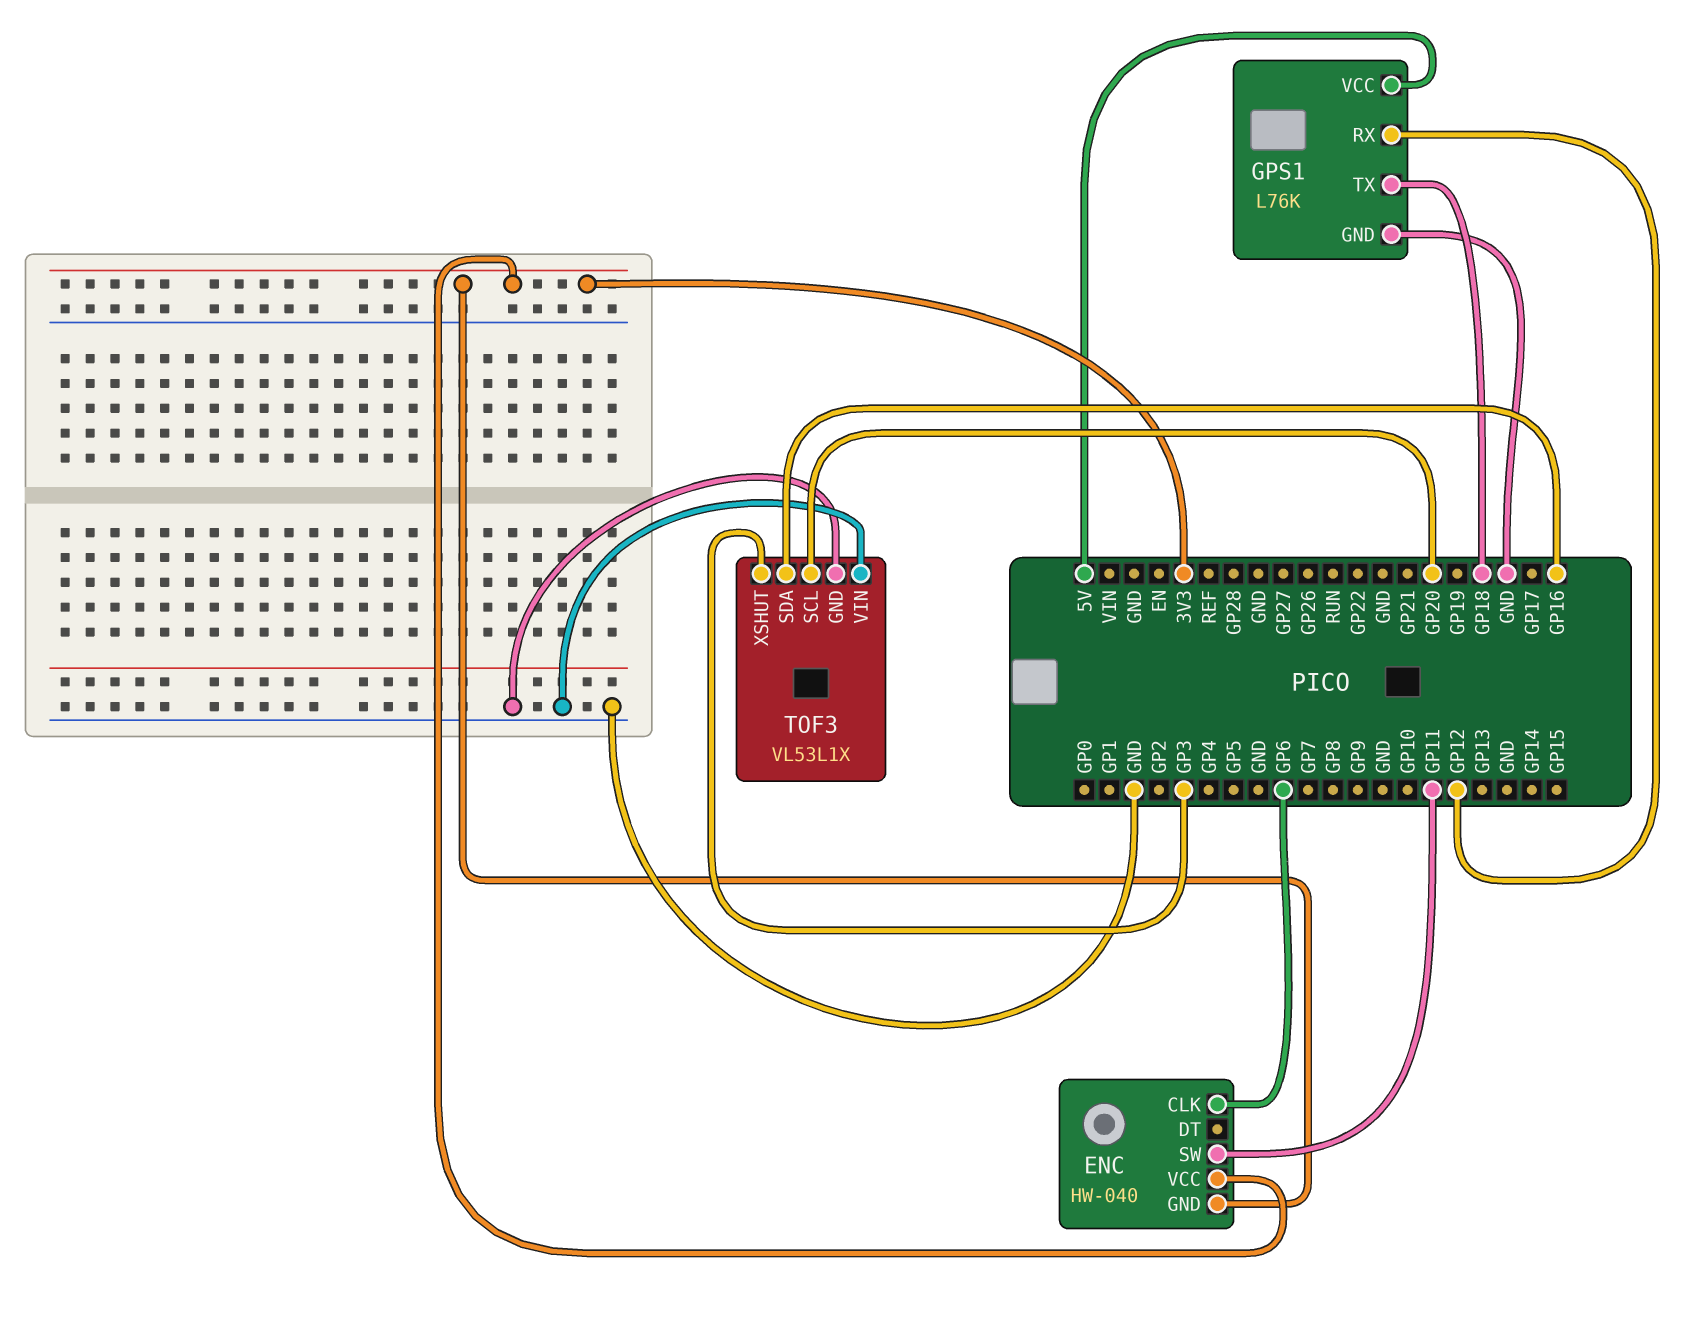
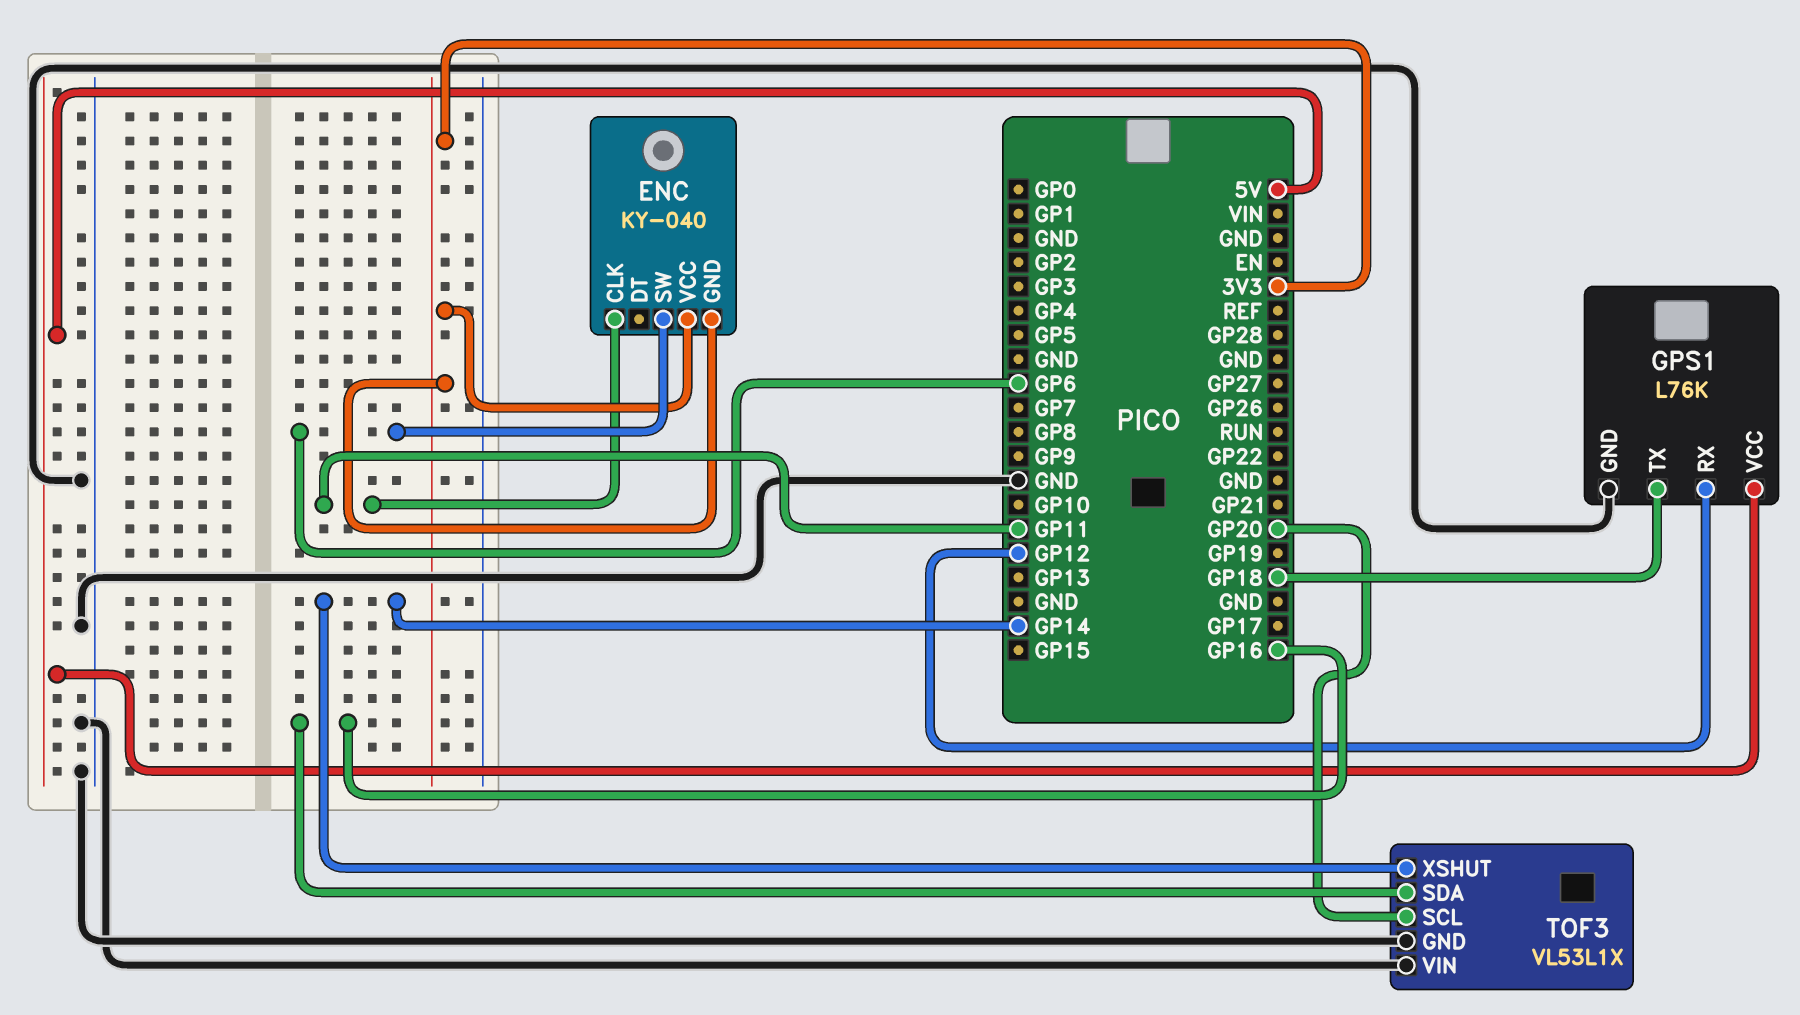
ENC: HW-040 -> KY-040
ENC pin CLK: GP6 -> GP11
ENC pin SW: GP11 -> GP6
TOF3 pin XSHUT: GP3 -> GP14

